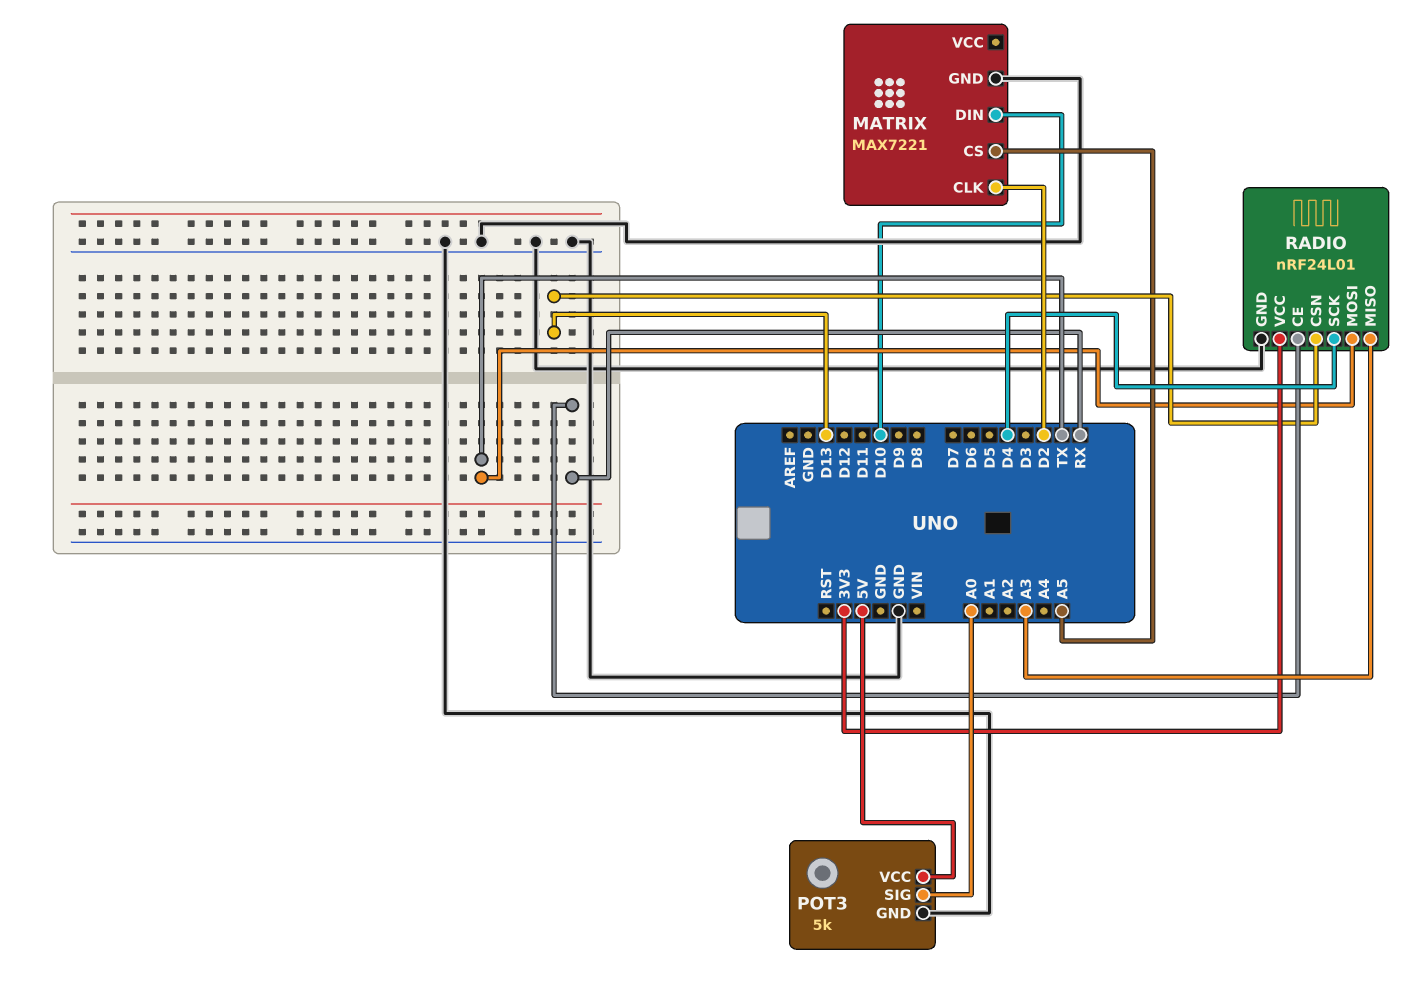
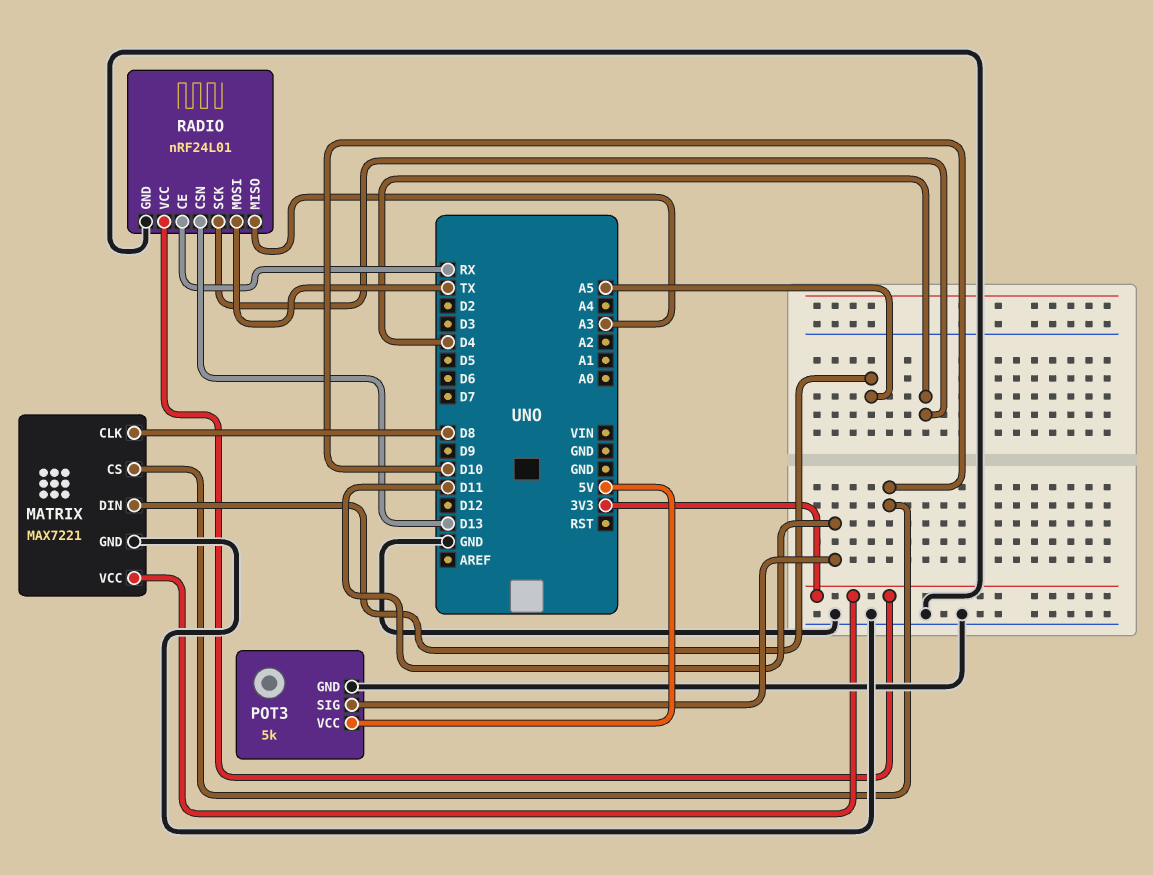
MATRIX pin CLK: D2 -> D8
MATRIX pin CS: A5 -> D10
MATRIX pin DIN: D10 -> A5
MATRIX pin VCC: none -> 3V3
POT3 pin SIG: A0 -> D11

